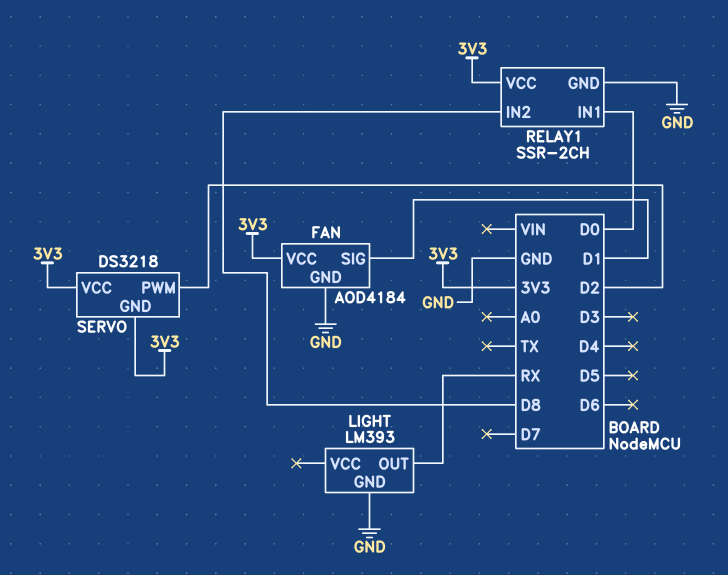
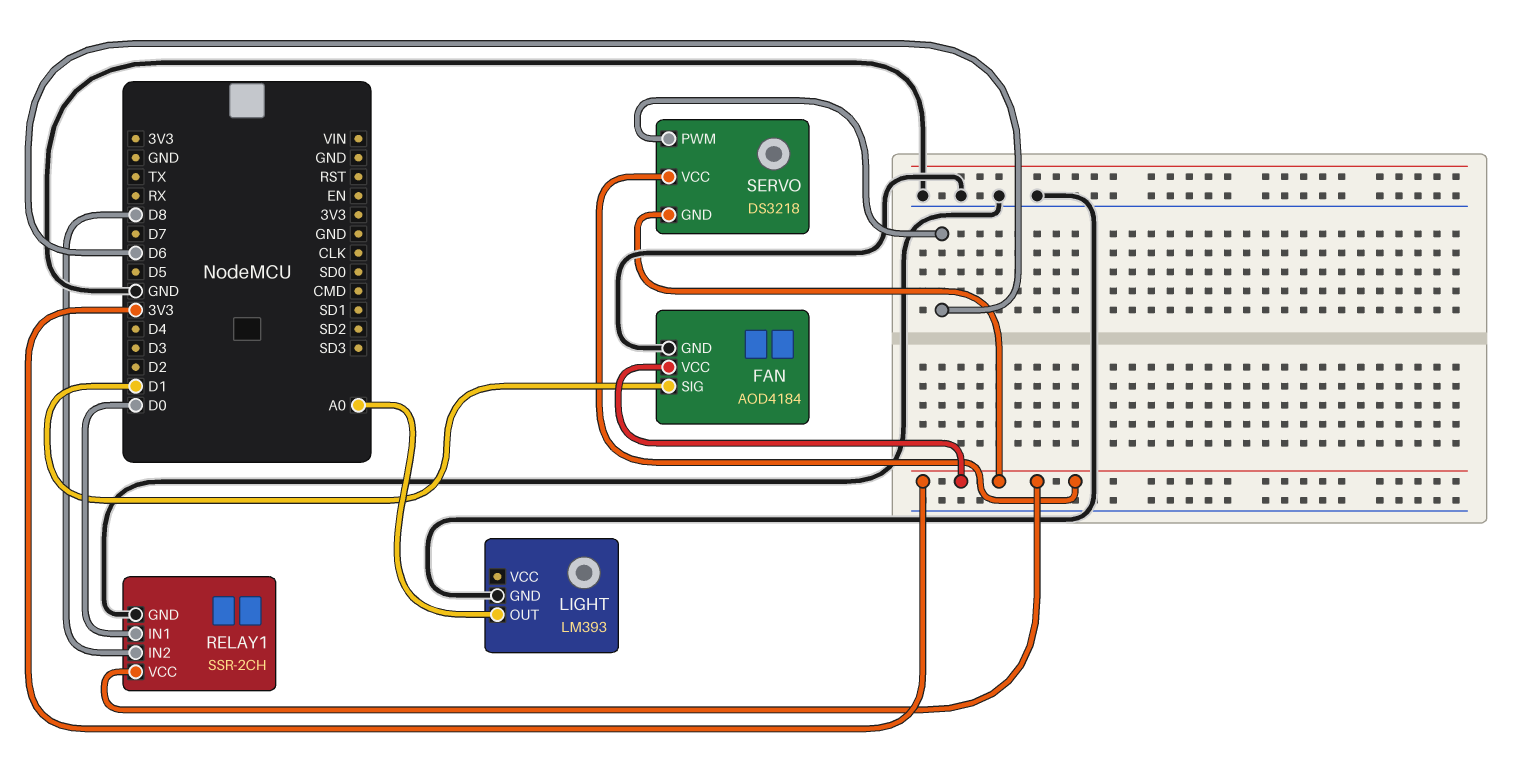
LIGHT pin OUT: RX -> A0
SERVO pin PWM: D2 -> D6

